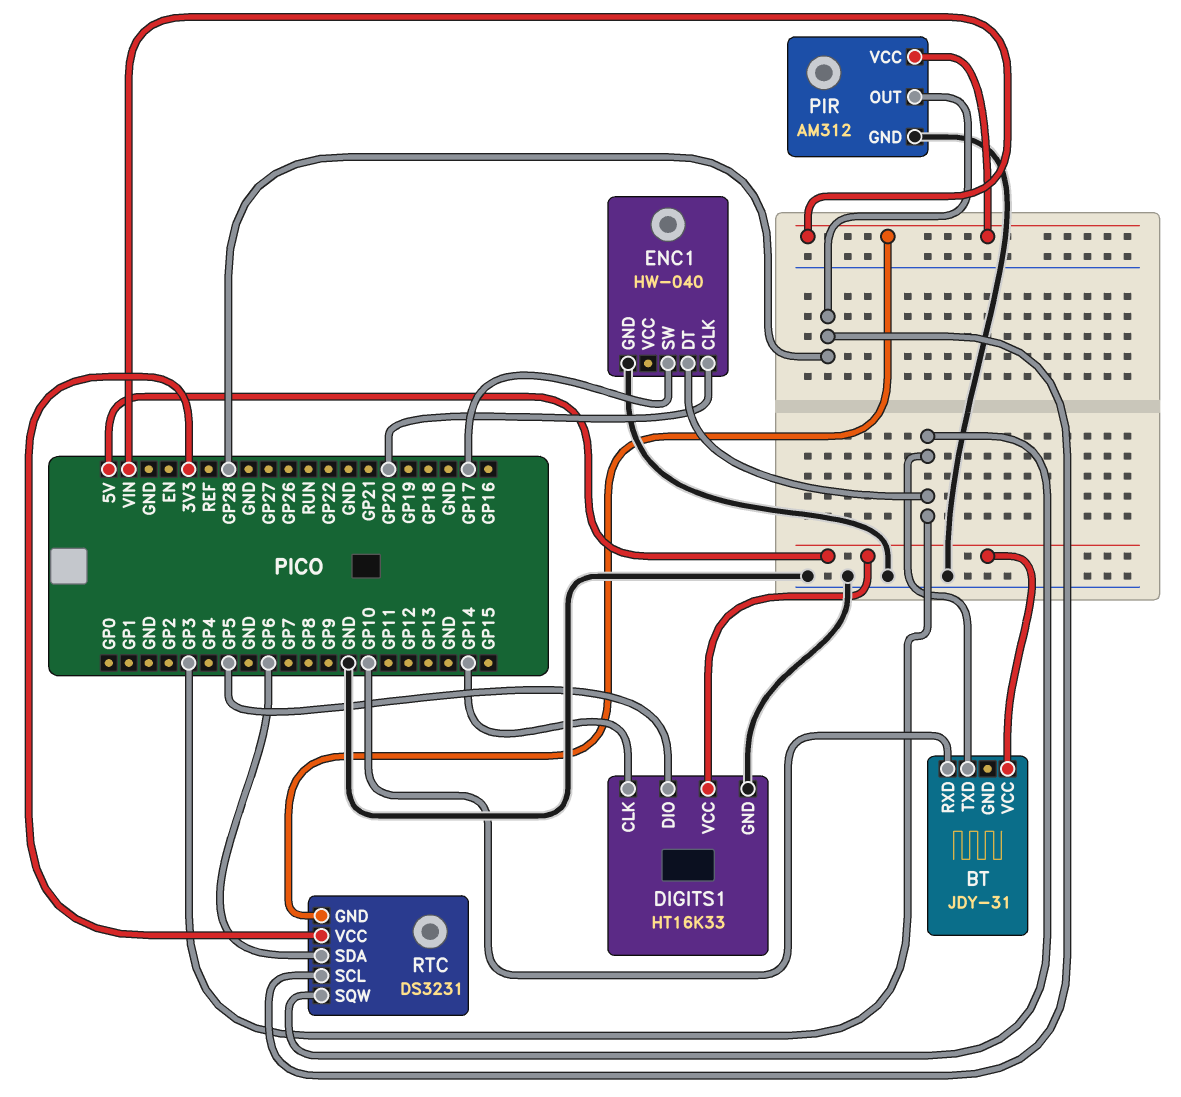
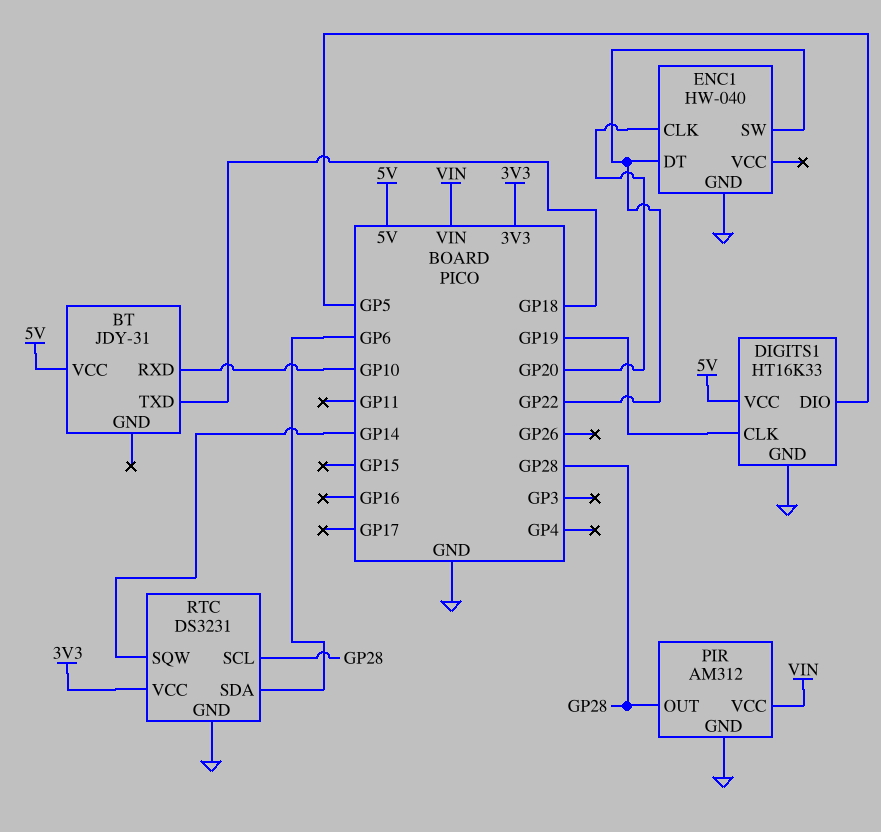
BT pin TXD: GP3 -> GP18
DIGITS1 pin CLK: GP14 -> GP19
ENC1 pin DT: GP3 -> GP22
ENC1 pin SW: GP17 -> GP22
RTC pin GND: VIN -> GND
RTC pin SQW: GP3 -> GP14

